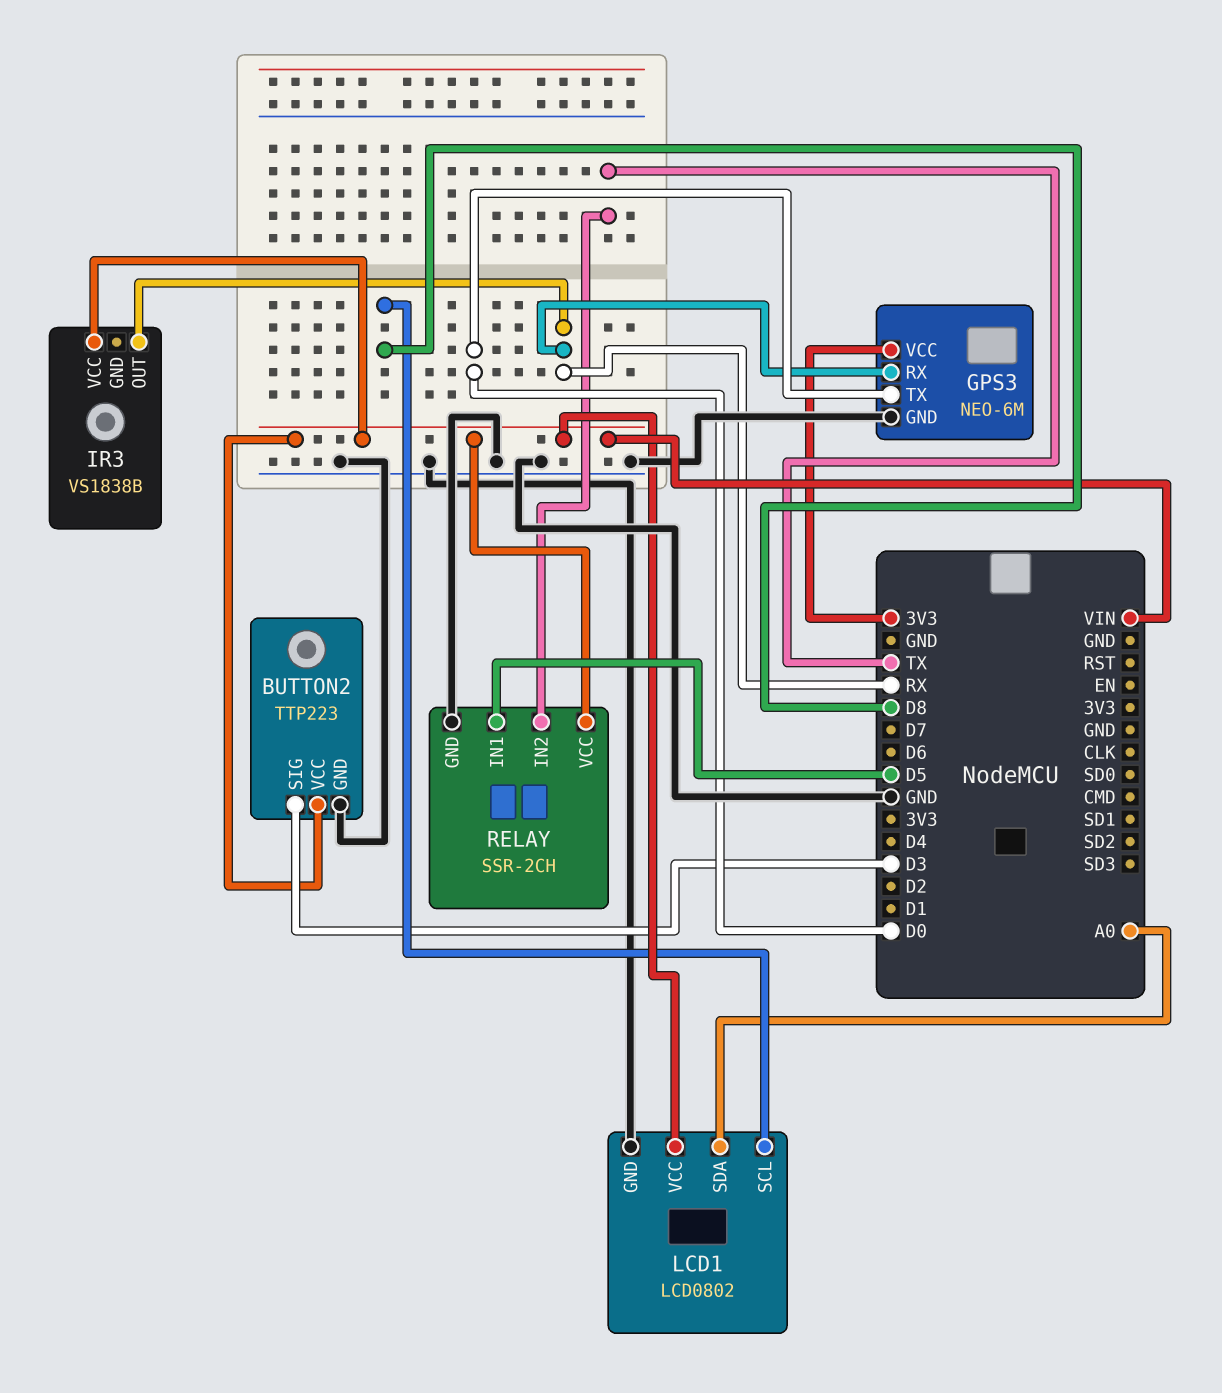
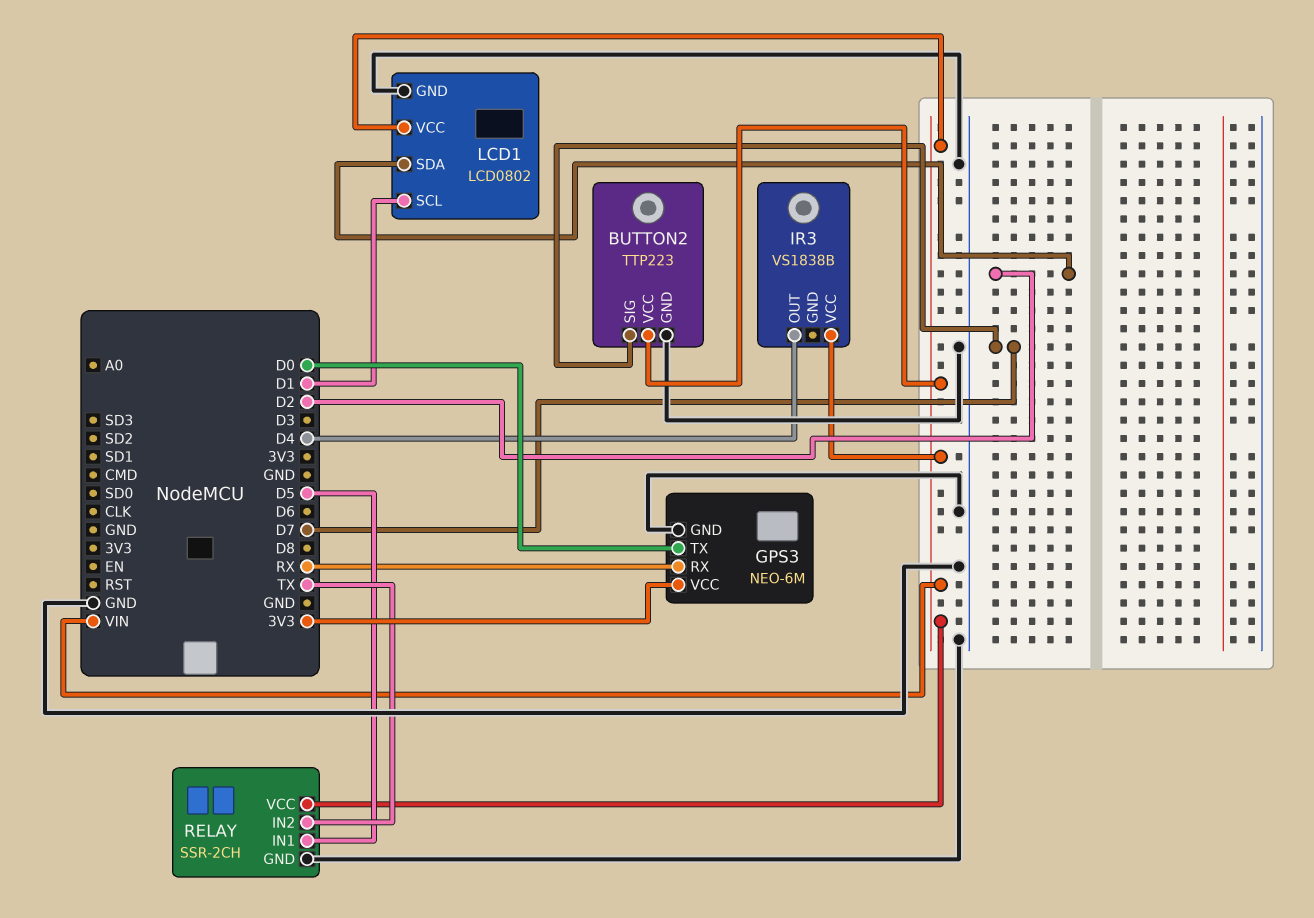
BUTTON2 pin SIG: D3 -> D7
IR3 pin OUT: RX -> D4
LCD1 pin SCL: D8 -> D1
LCD1 pin SDA: A0 -> D2

